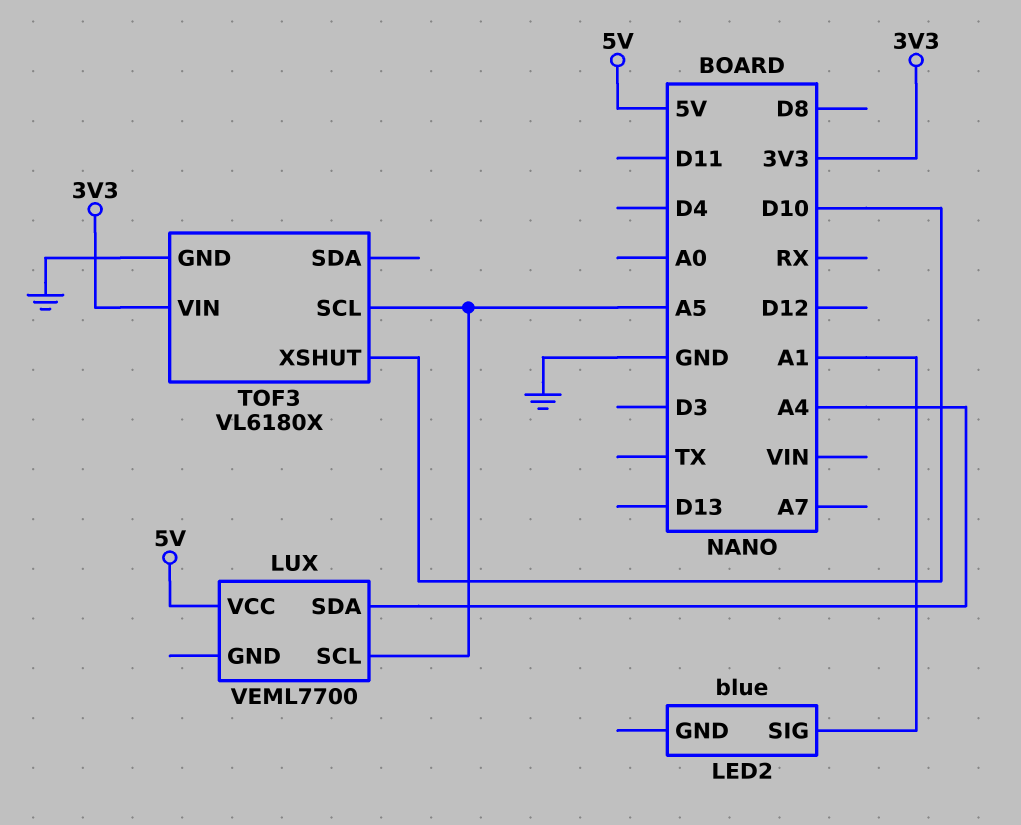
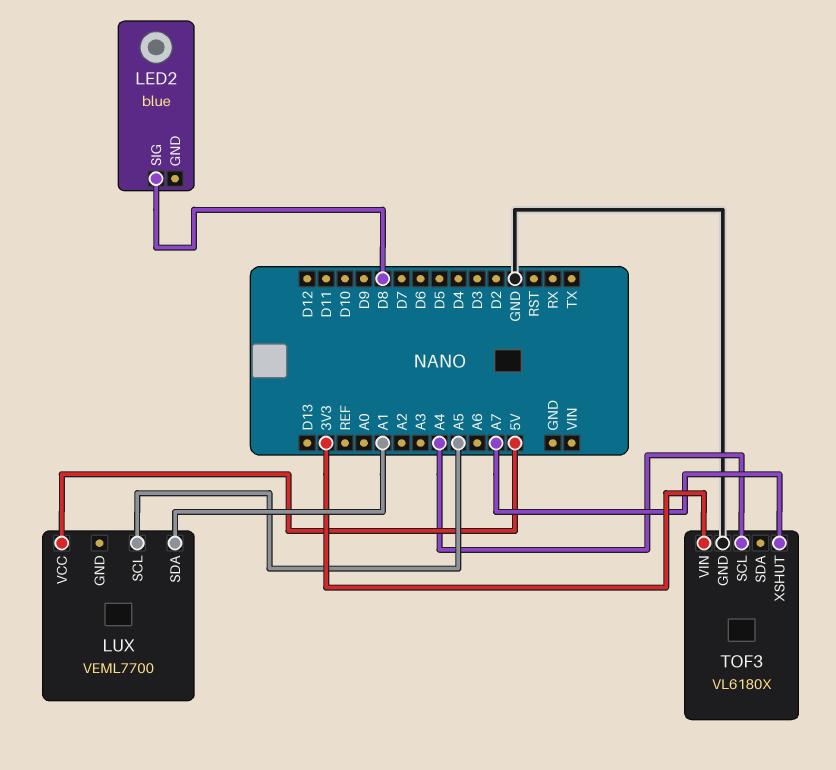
LED2 pin SIG: A1 -> D8
LUX pin SDA: A4 -> A1
TOF3 pin SCL: A5 -> A4
TOF3 pin XSHUT: D10 -> A7

